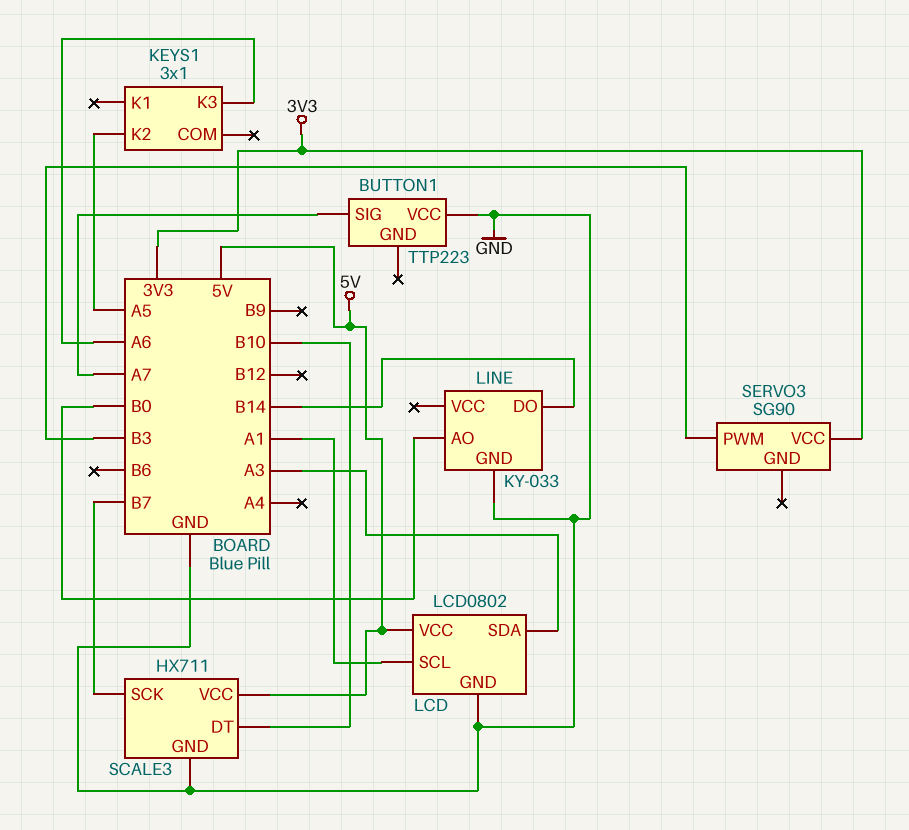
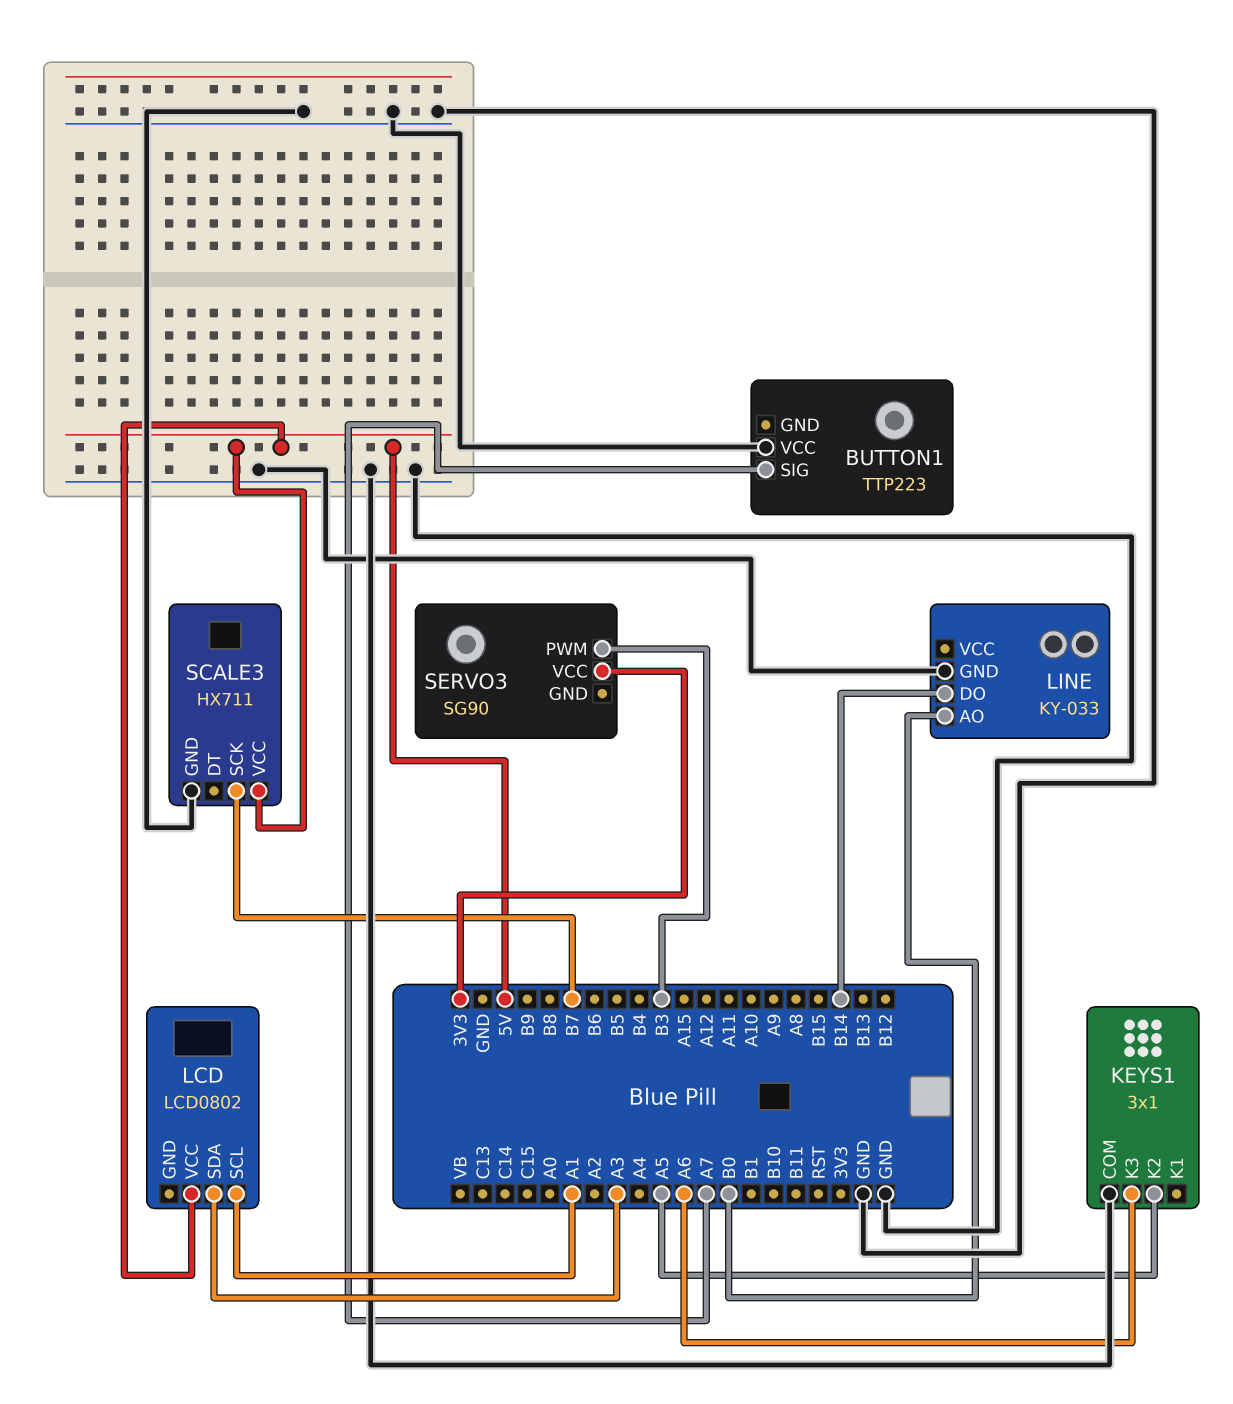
KEYS1 pin COM: none -> GND
LCD pin GND: GND -> none
SCALE3 pin DT: B10 -> none

